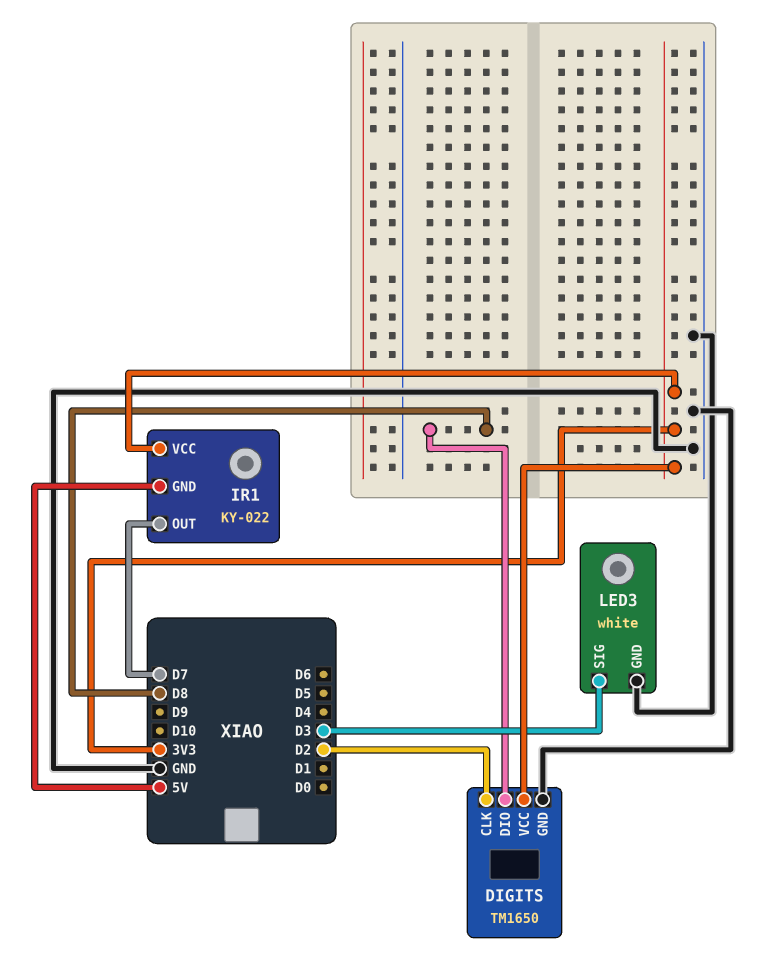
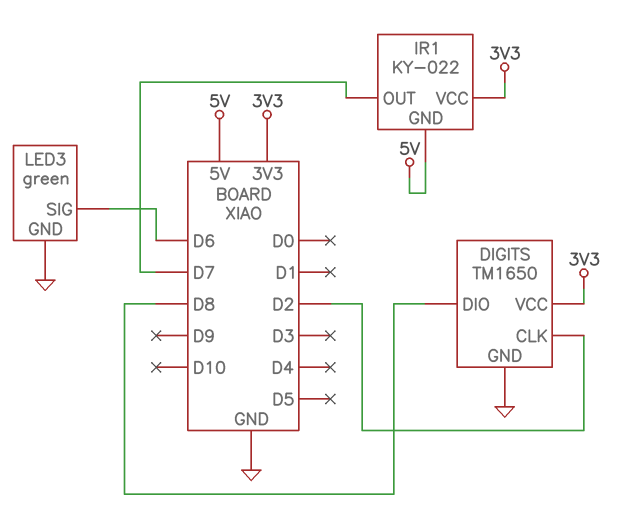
LED3: white -> green
LED3 pin SIG: D3 -> D6

